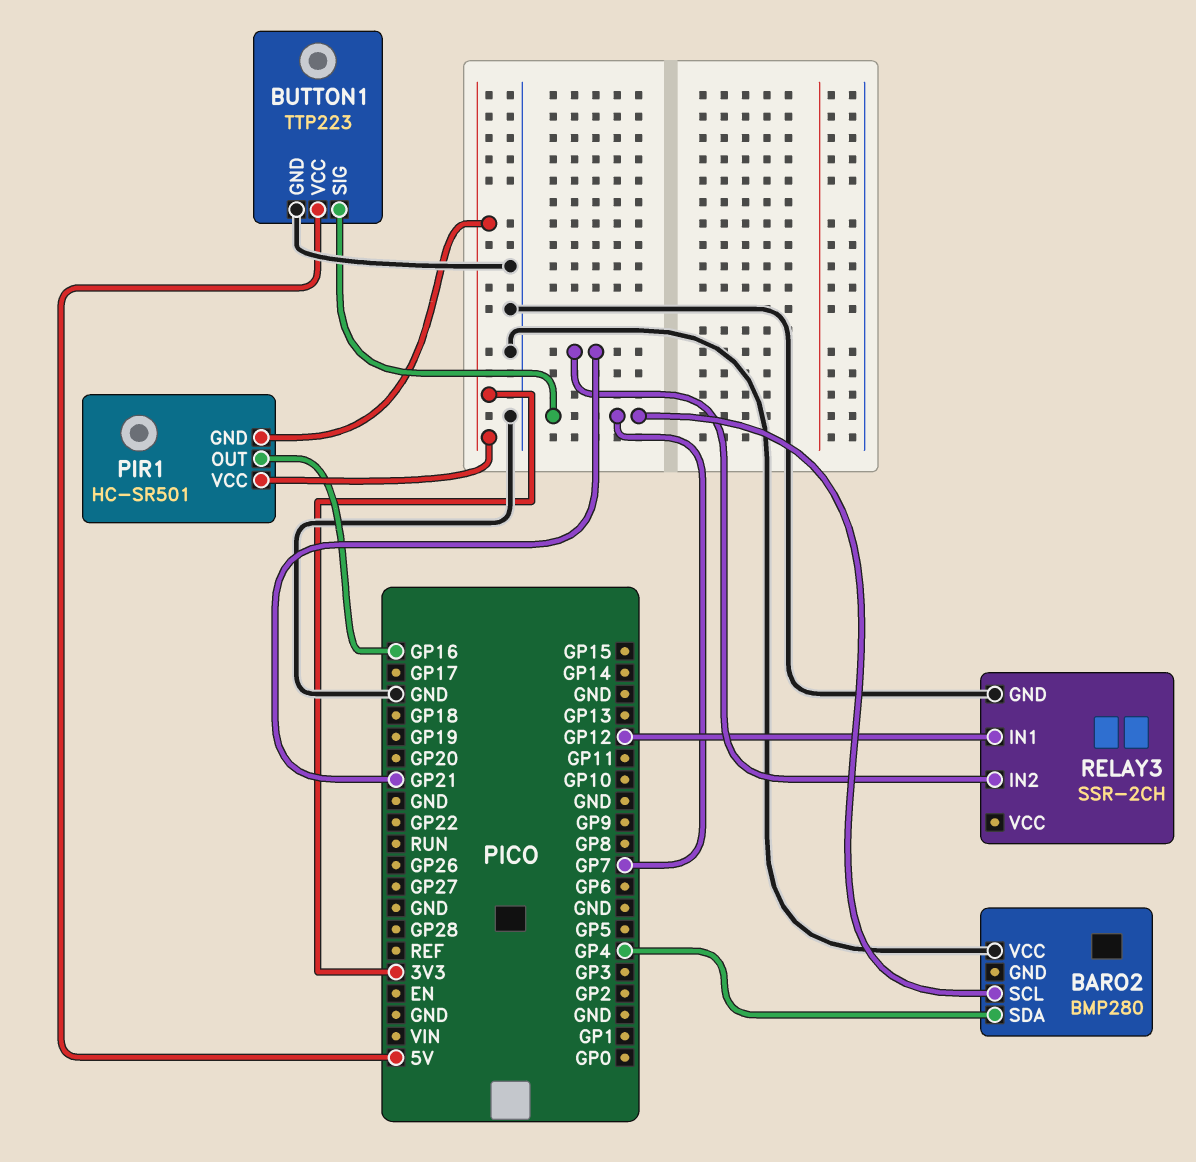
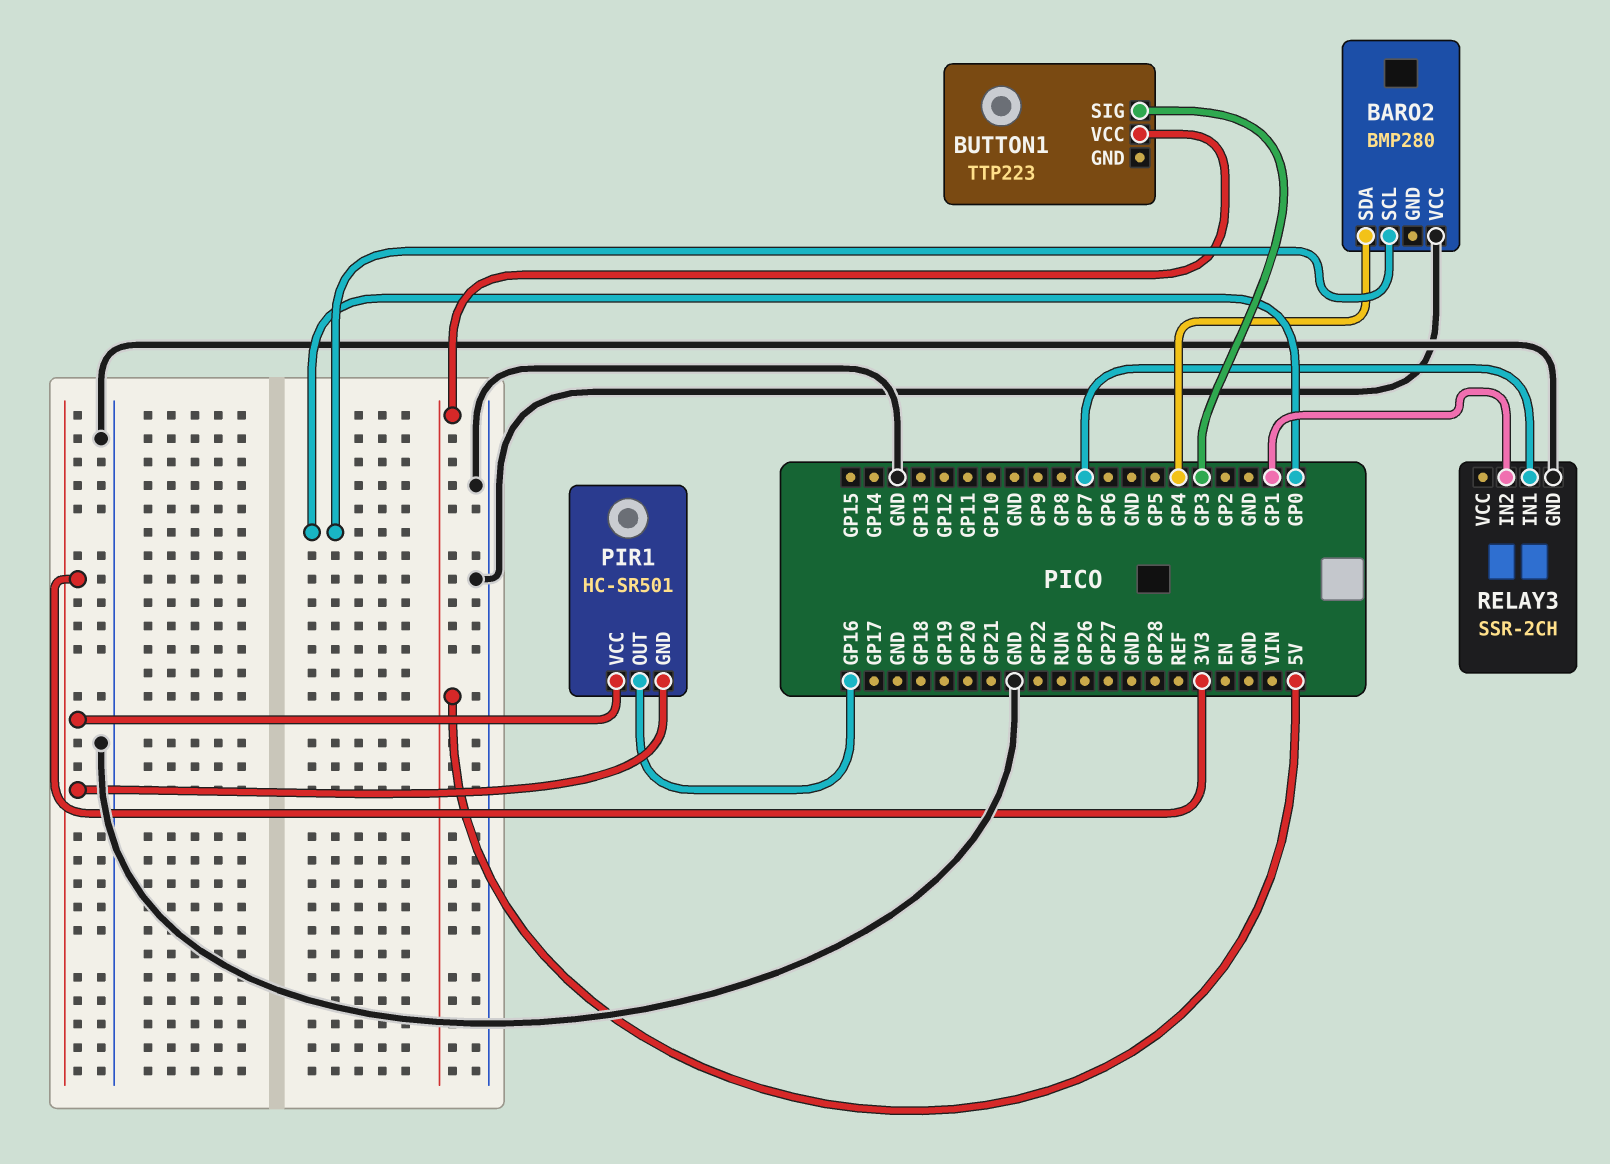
BARO2 pin SCL: GP7 -> GP0
BUTTON1 pin GND: GND -> none
BUTTON1 pin SIG: GP7 -> GP3
RELAY3 pin IN1: GP12 -> GP7
RELAY3 pin IN2: GP21 -> GP1

